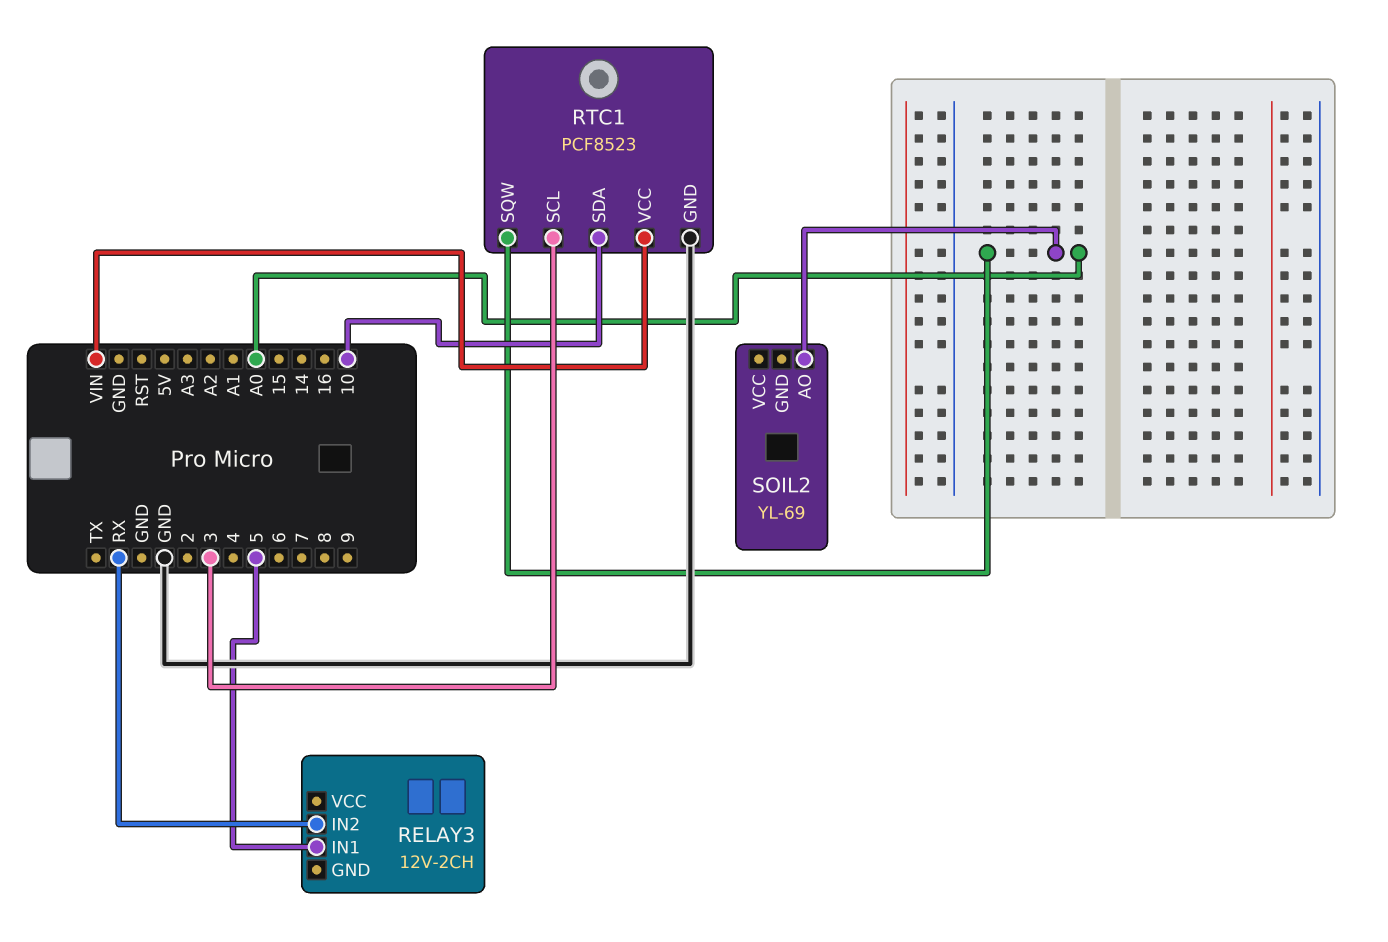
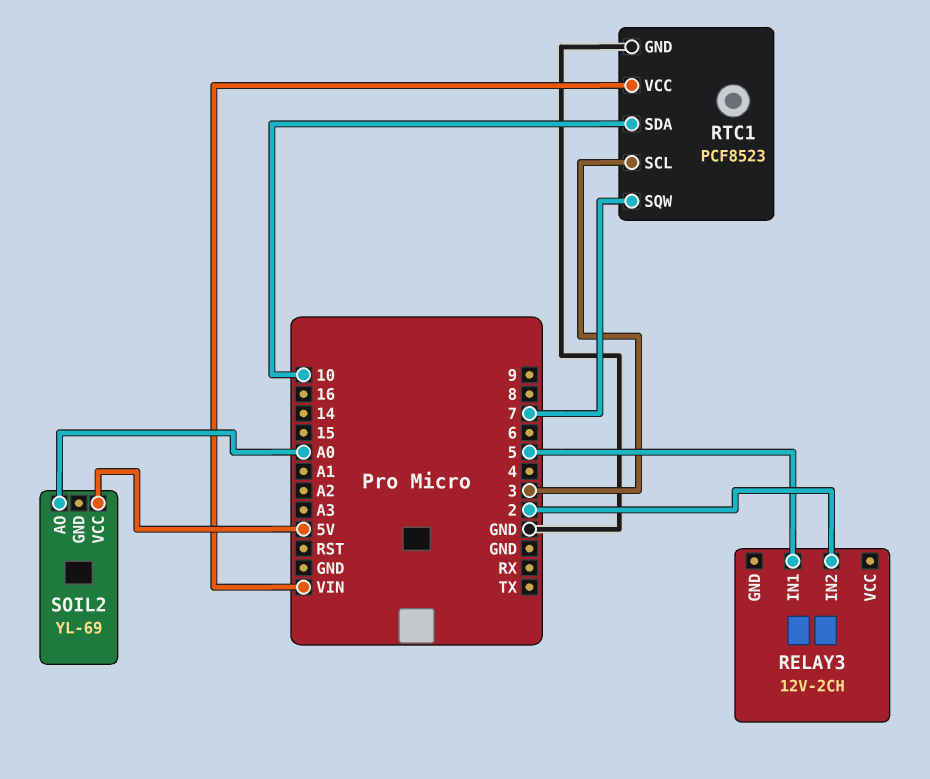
RELAY3 pin IN2: RX -> 2
RTC1 pin SQW: A0 -> 7
SOIL2 pin VCC: none -> 5V

